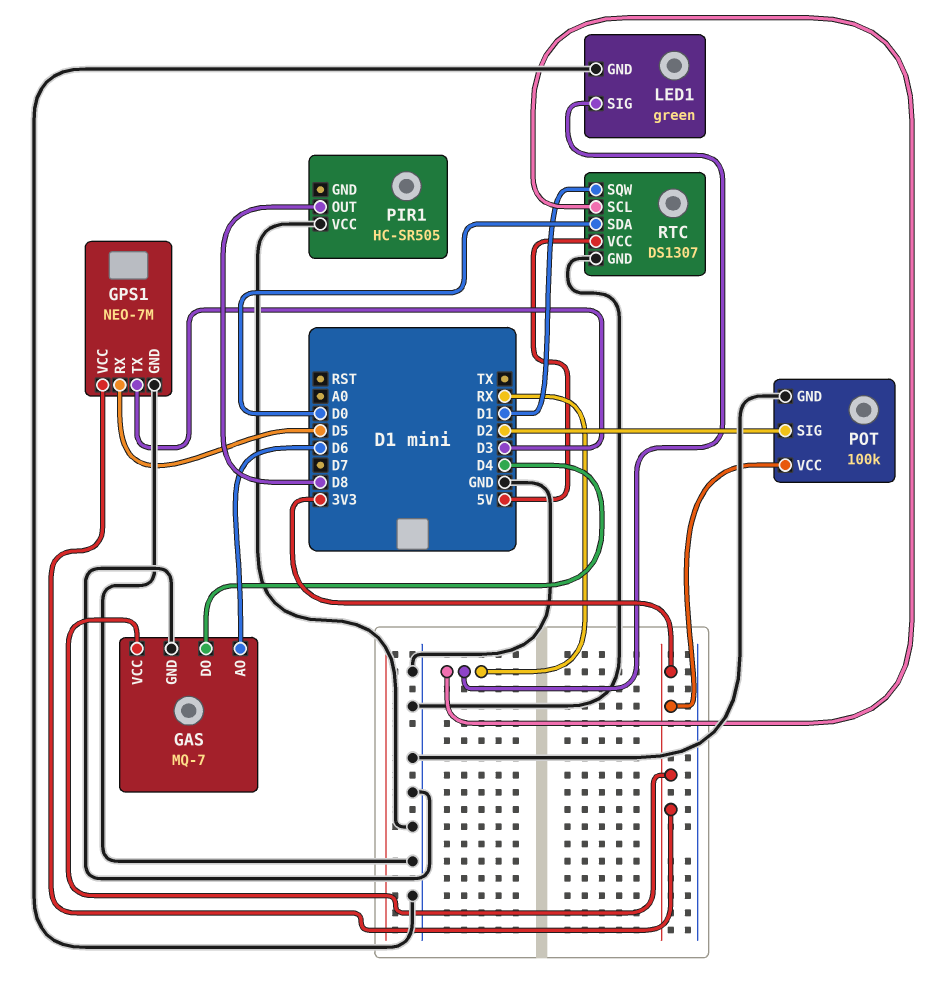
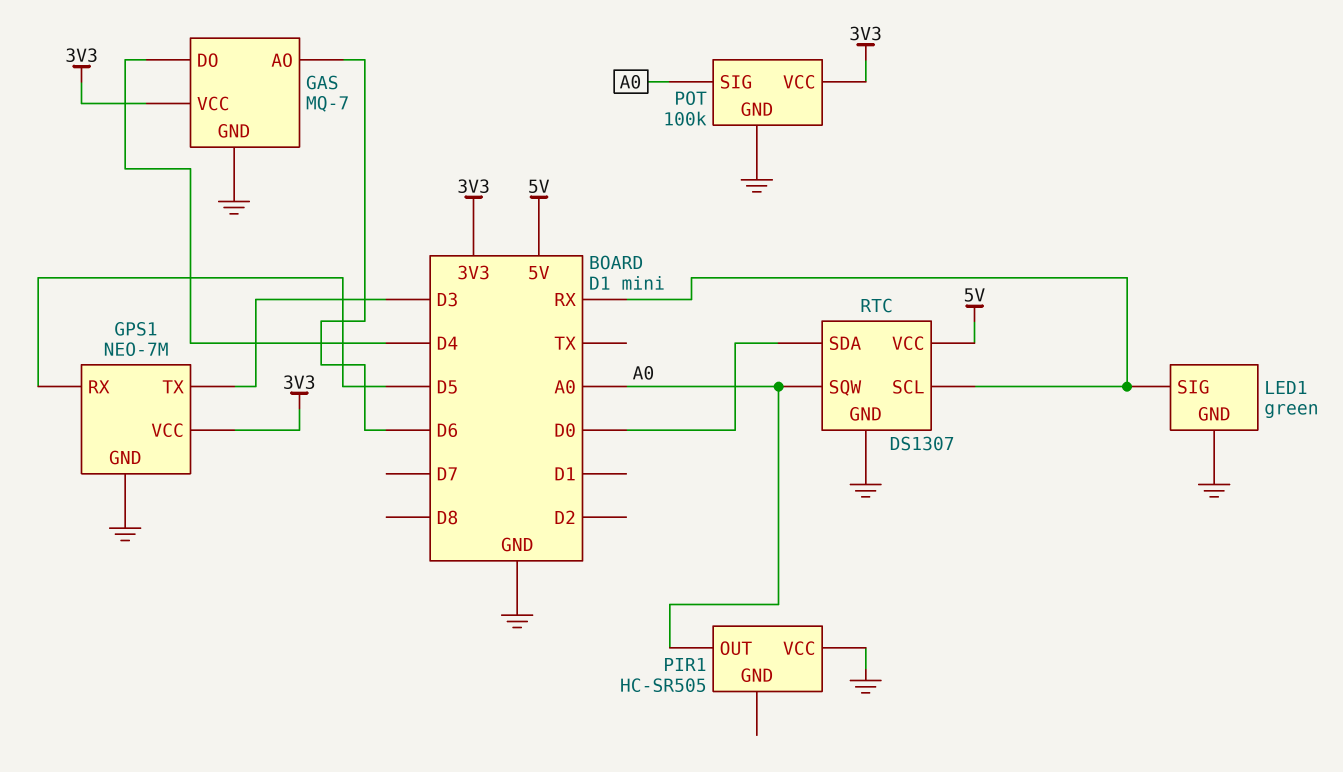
PIR1 pin OUT: D8 -> A0
POT pin SIG: D2 -> A0
RTC pin SQW: D1 -> A0

